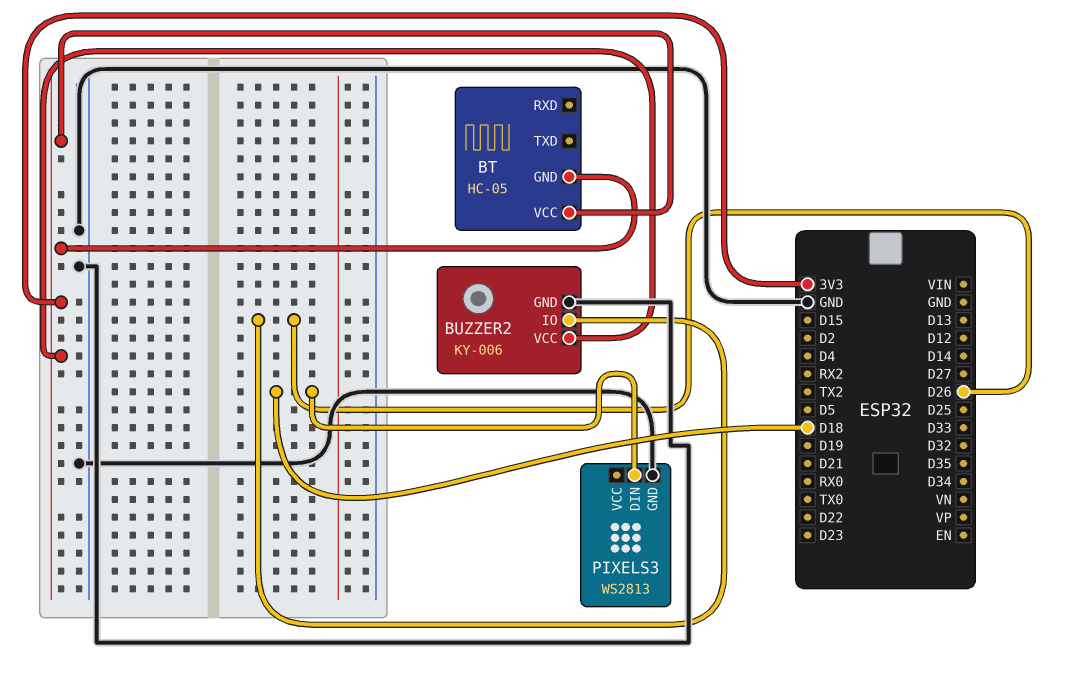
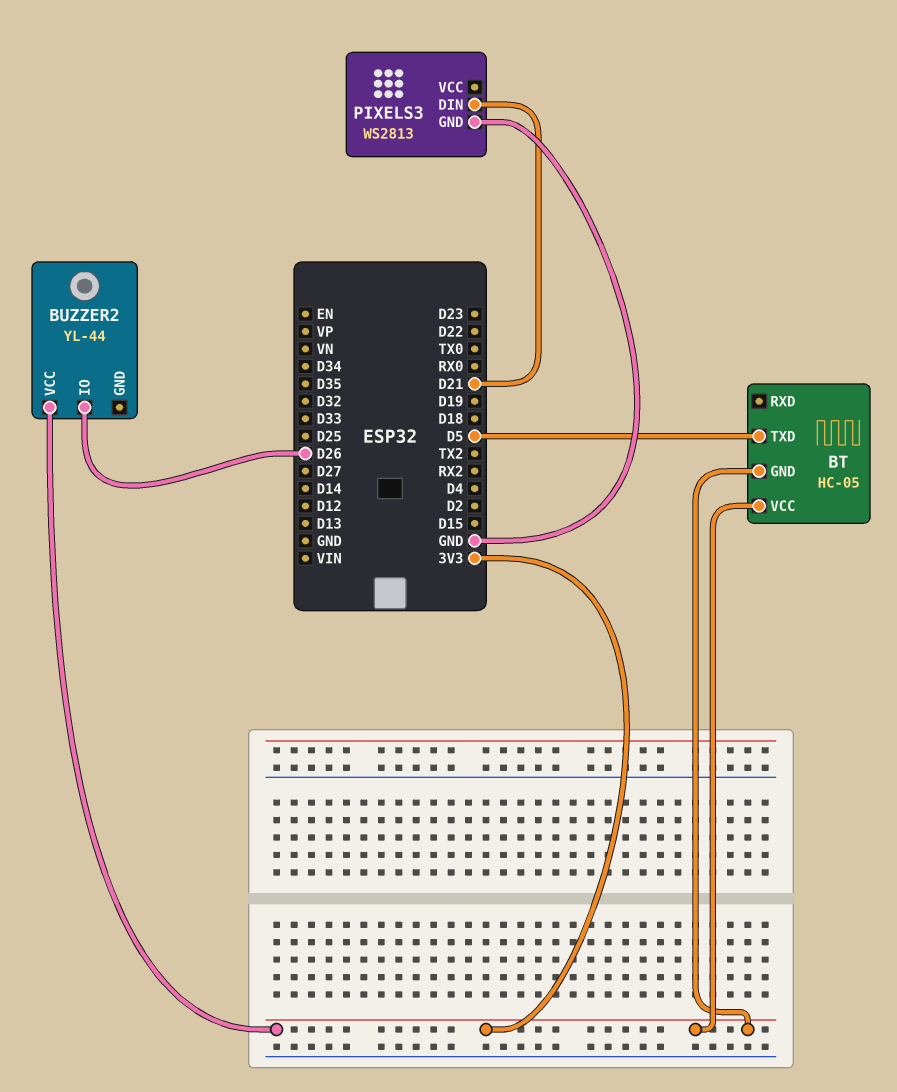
BT pin TXD: none -> D5
BUZZER2: KY-006 -> YL-44
BUZZER2 pin GND: GND -> none
PIXELS3 pin DIN: D18 -> D21

